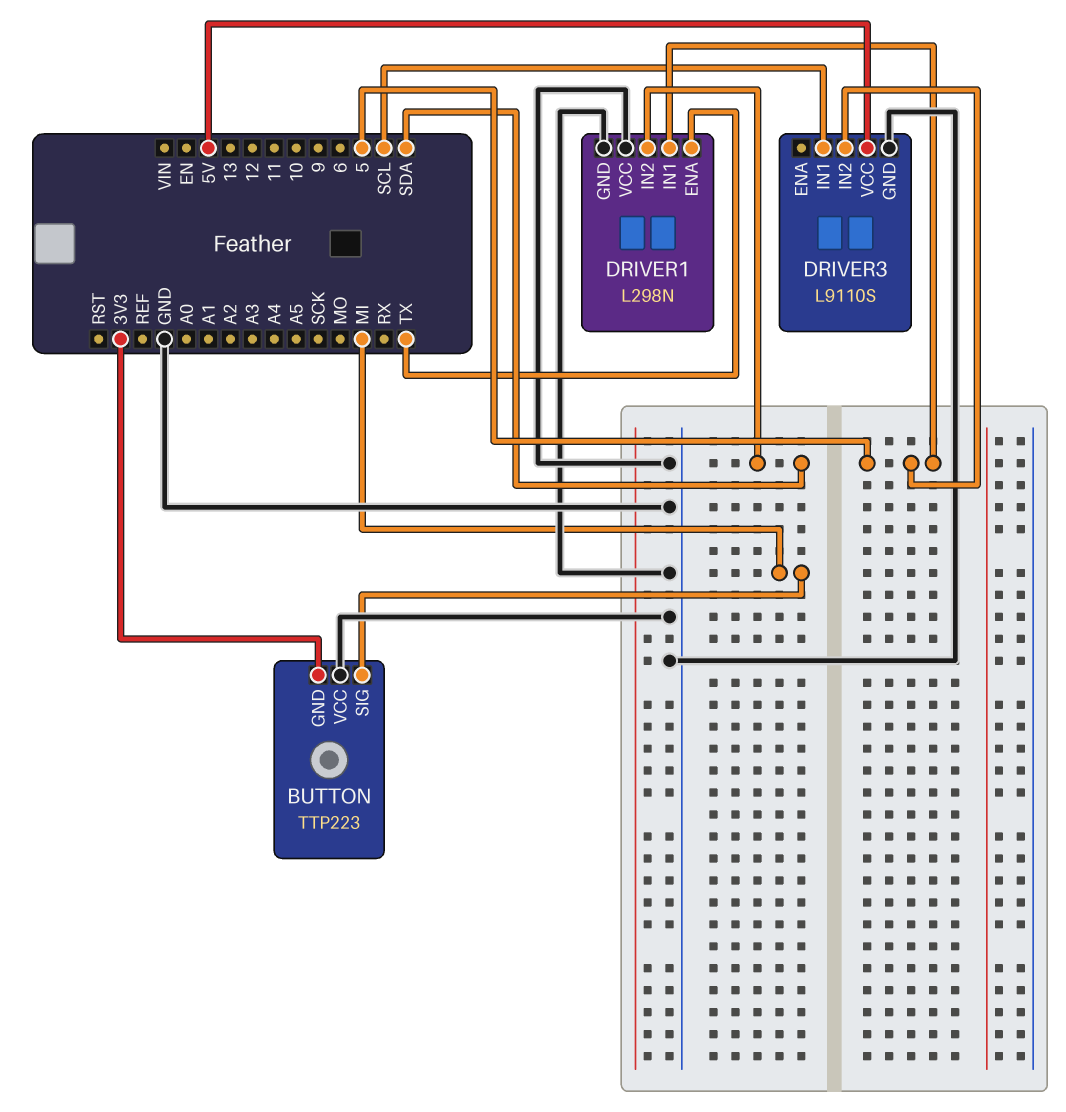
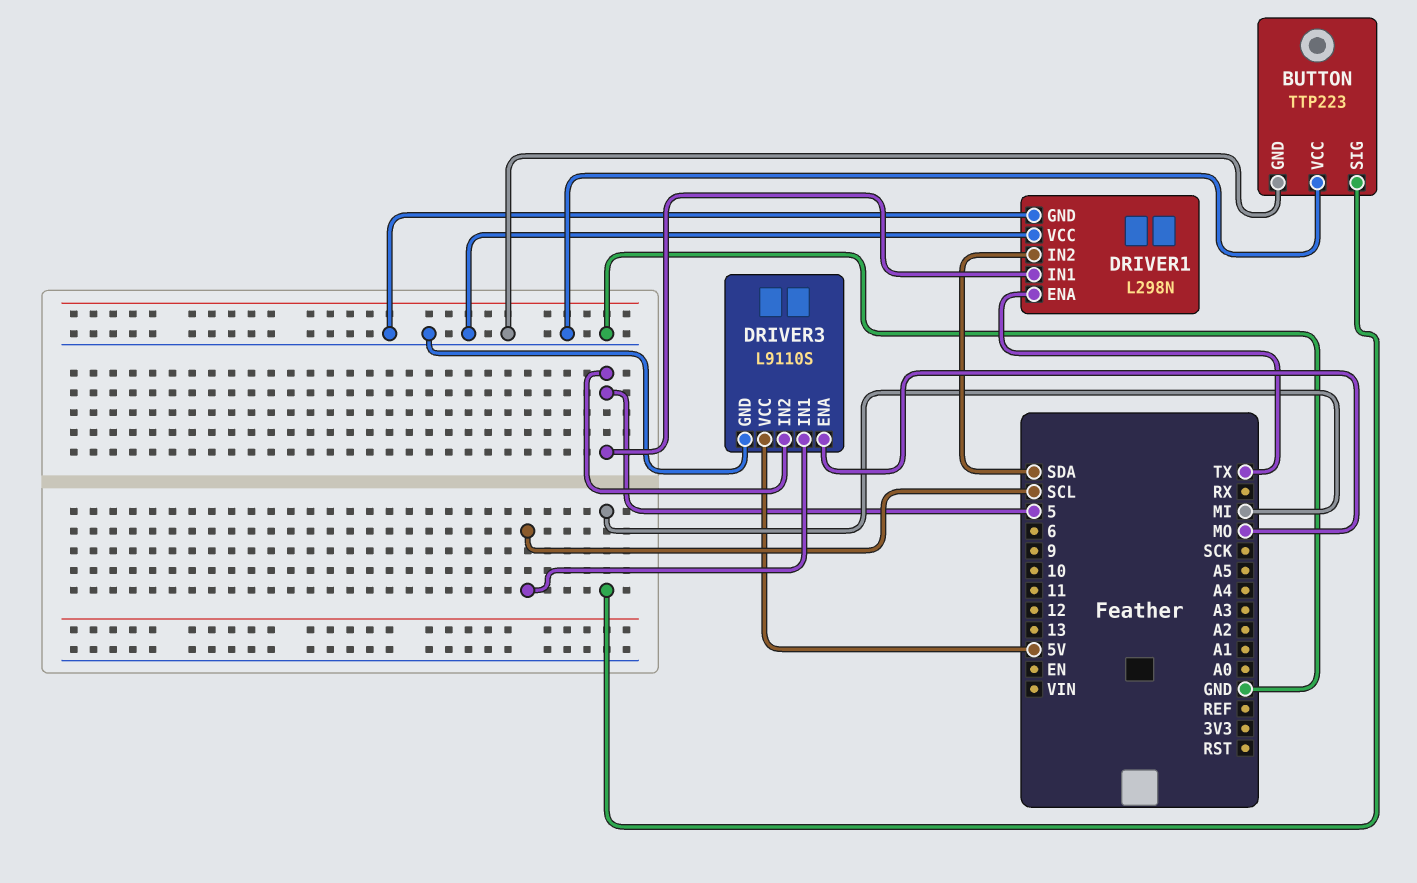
BUTTON pin GND: 3V3 -> GND
DRIVER3 pin ENA: none -> MO

